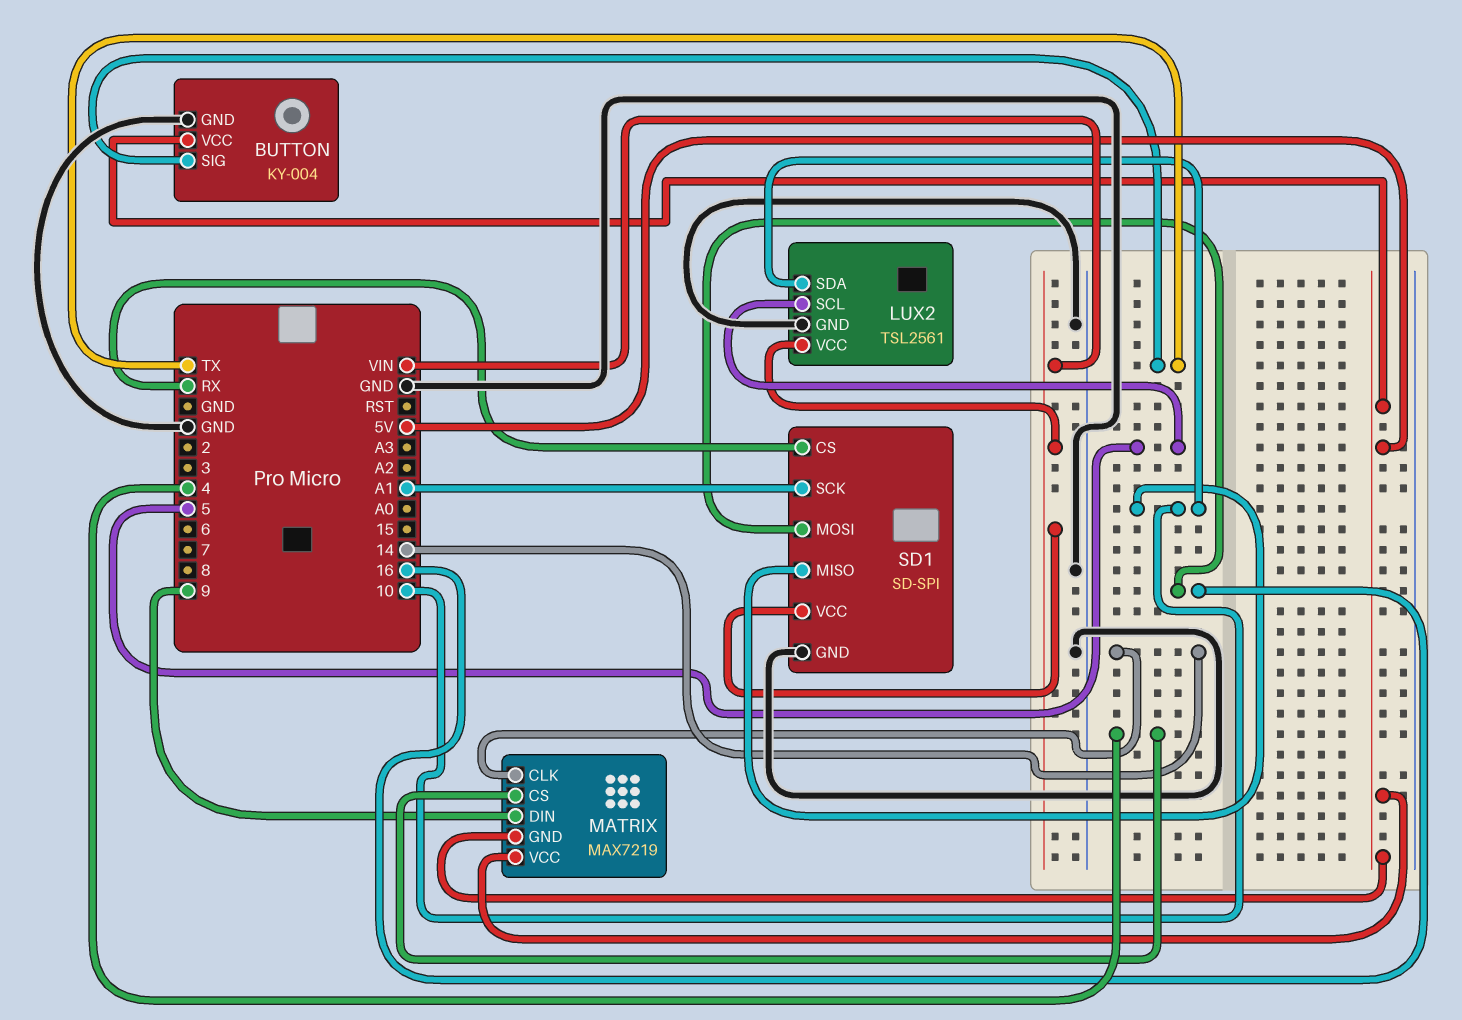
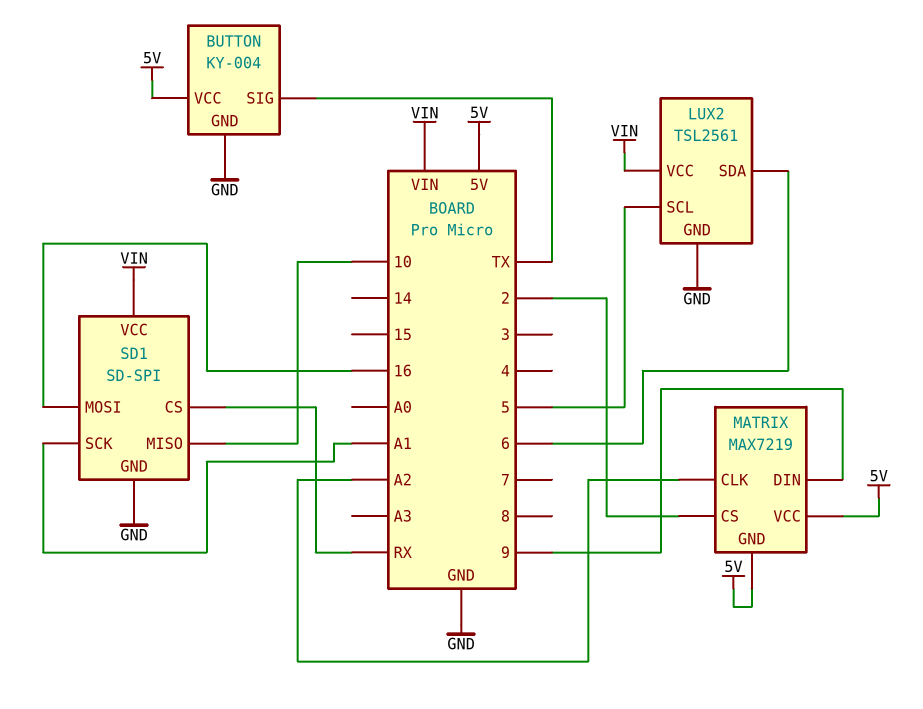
LUX2 pin SDA: 10 -> 6
MATRIX pin CLK: 14 -> A2
MATRIX pin CS: 4 -> 2

